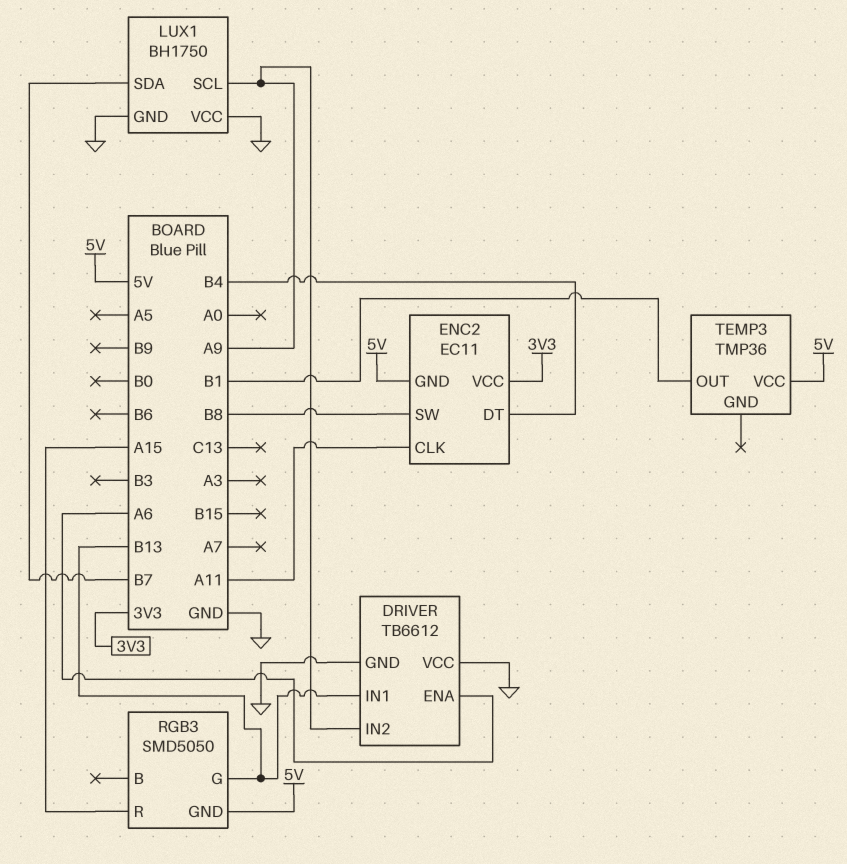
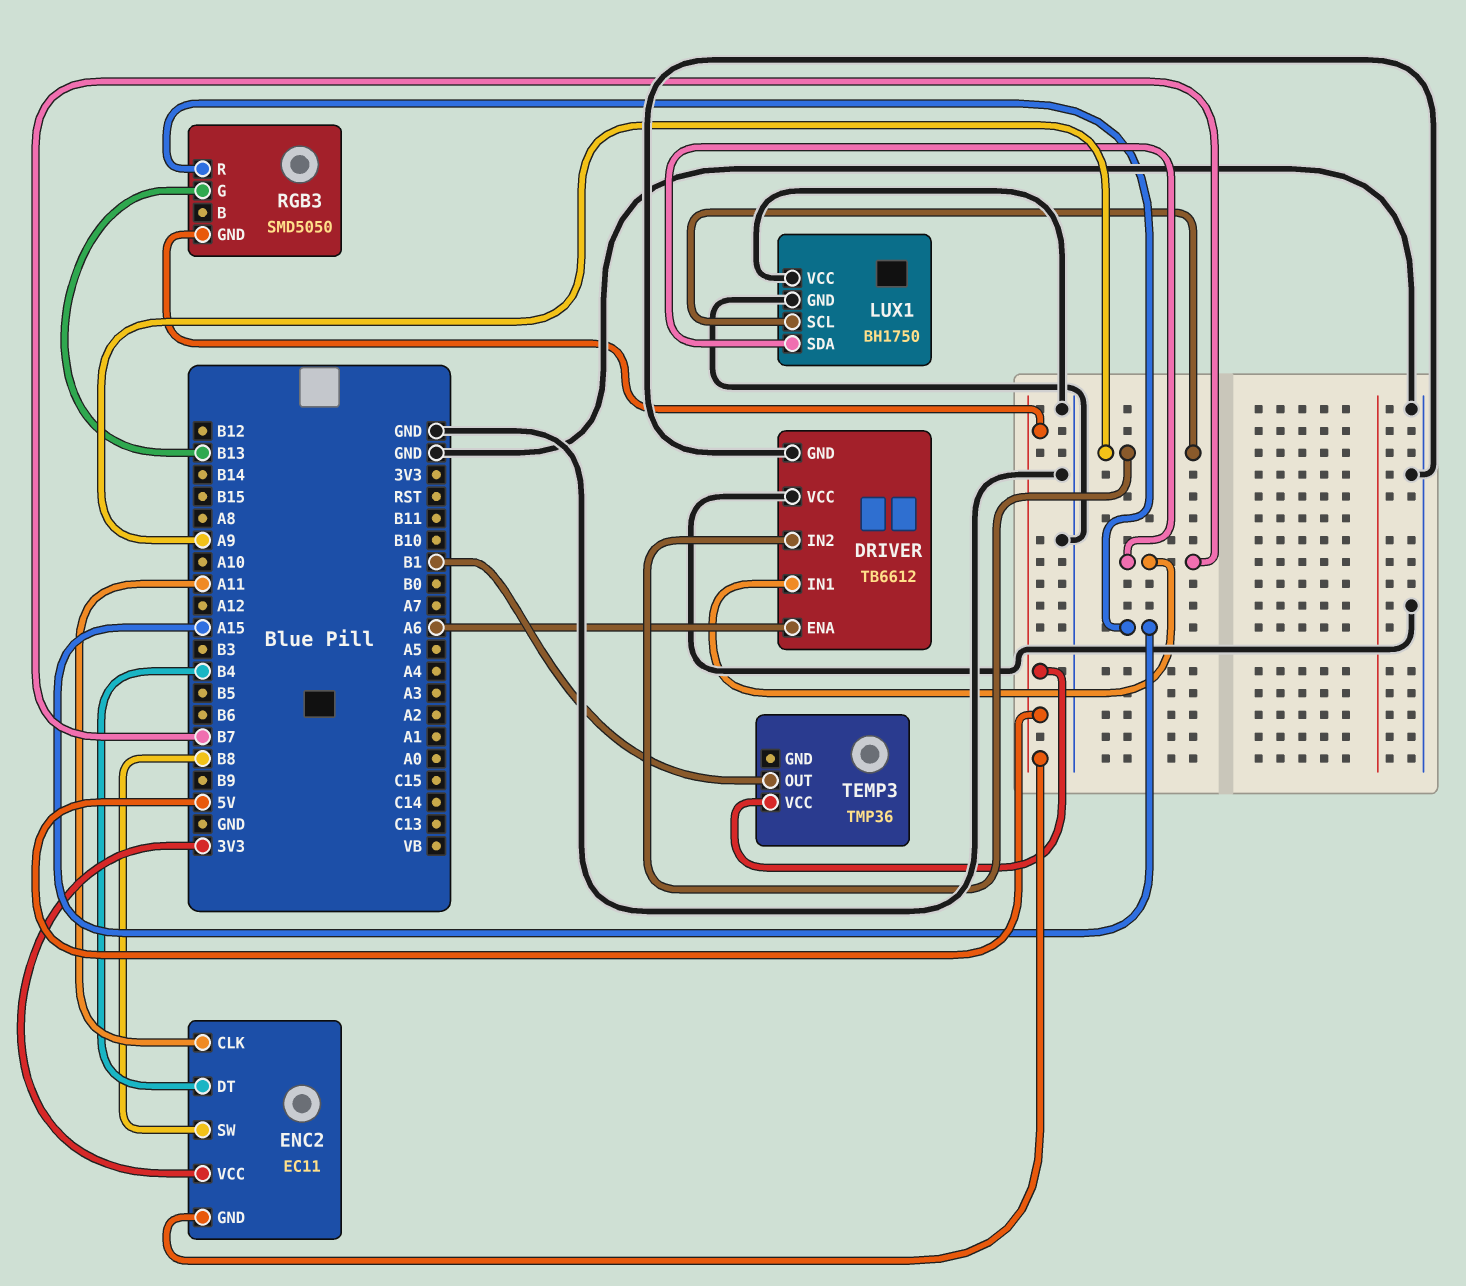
DRIVER pin IN1: B13 -> B7

